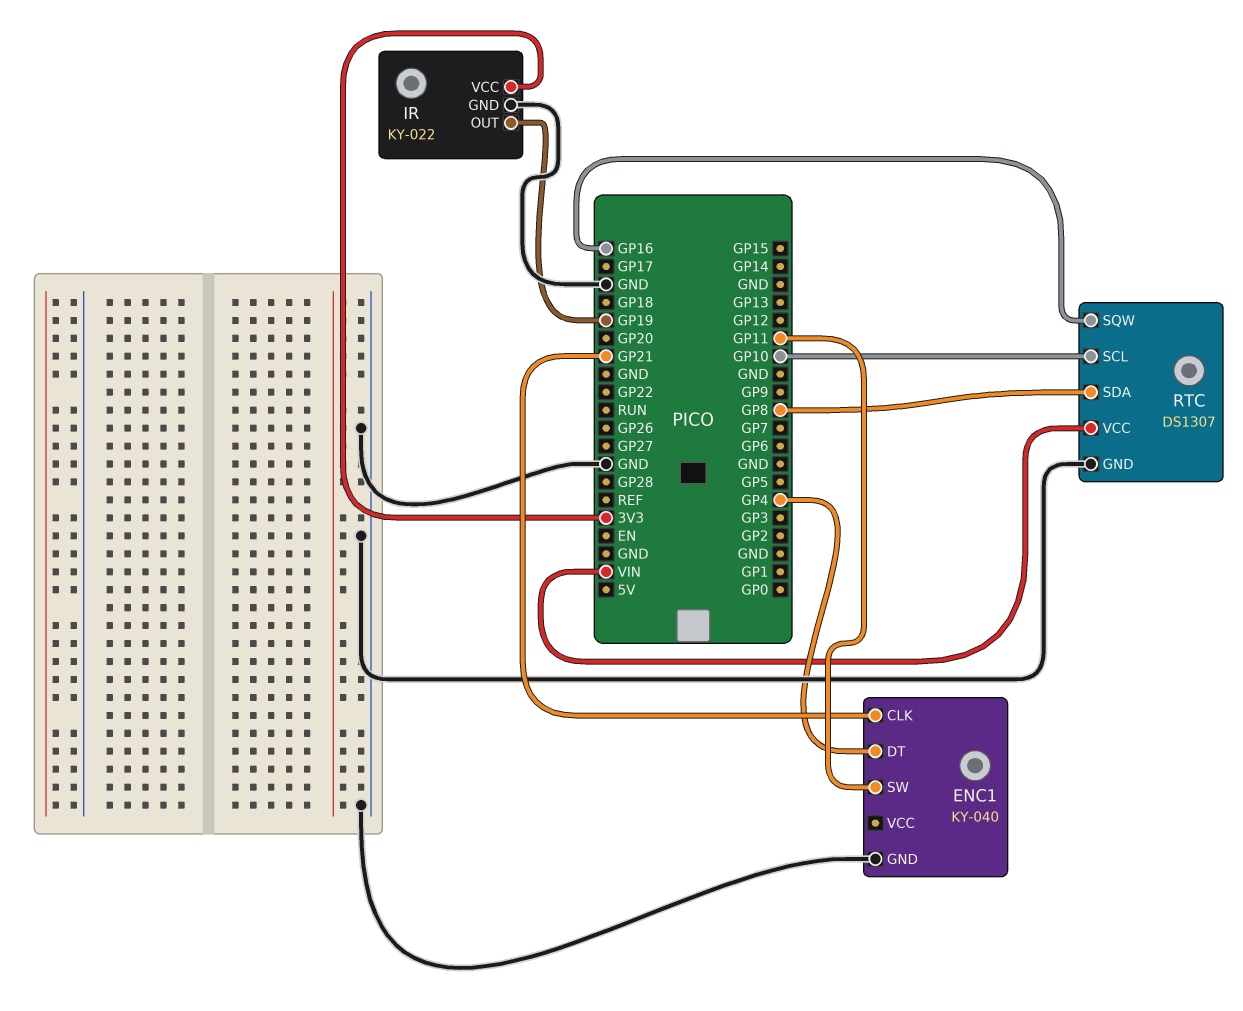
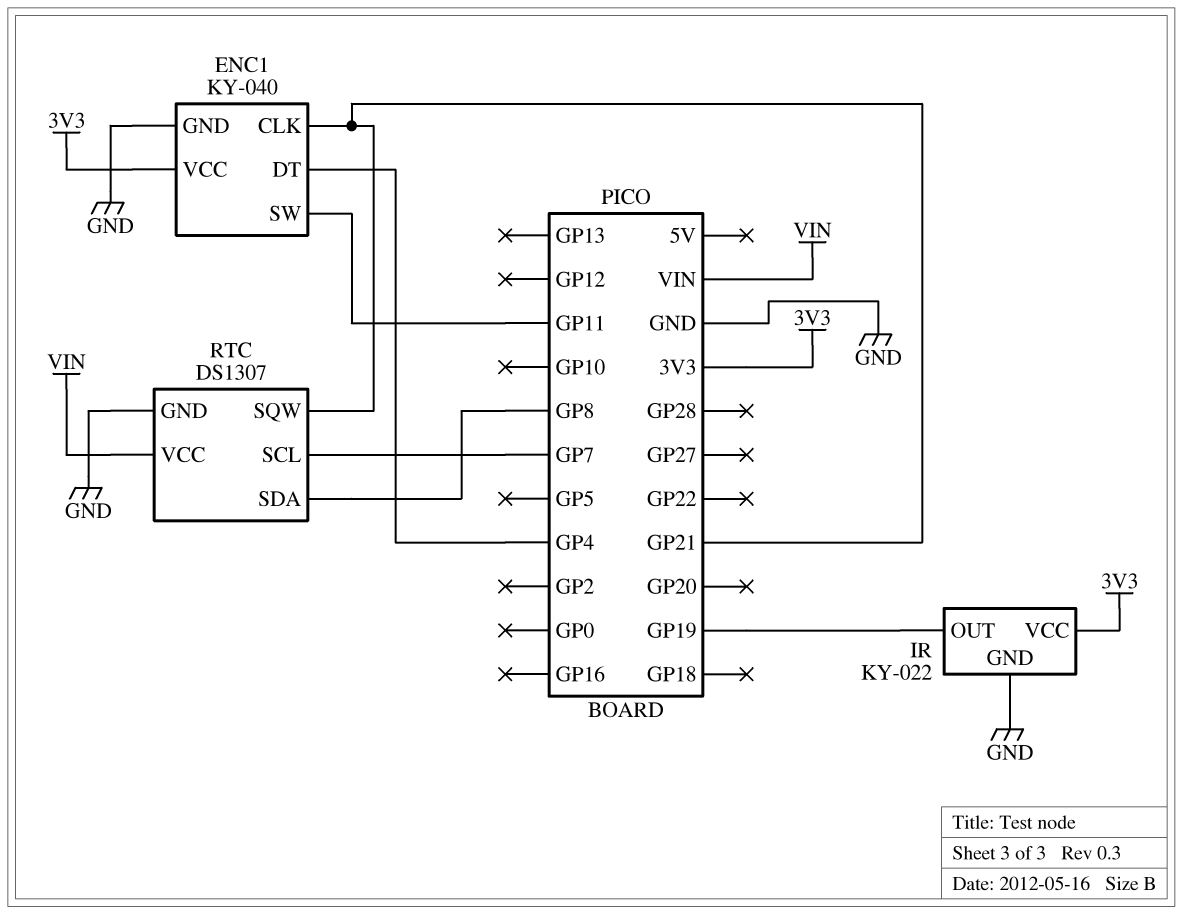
ENC1 pin VCC: none -> 3V3
RTC pin SCL: GP10 -> GP7
RTC pin SQW: GP16 -> GP21

